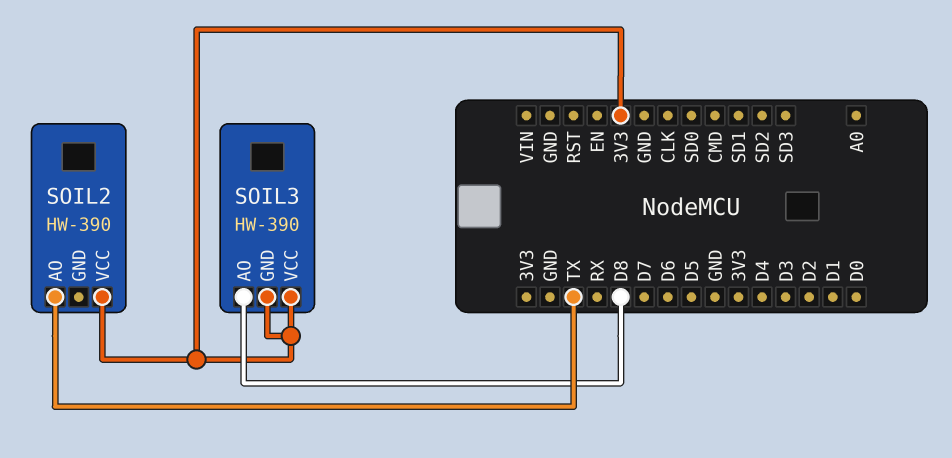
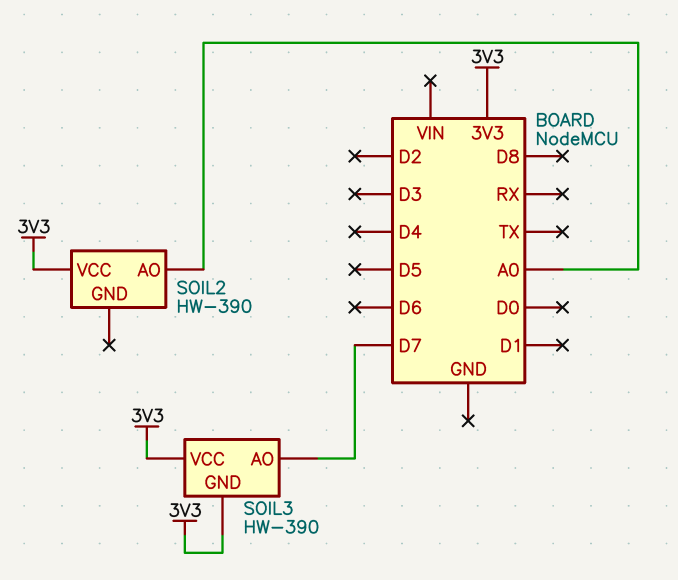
SOIL2 pin AO: TX -> A0
SOIL3 pin AO: D8 -> D7

